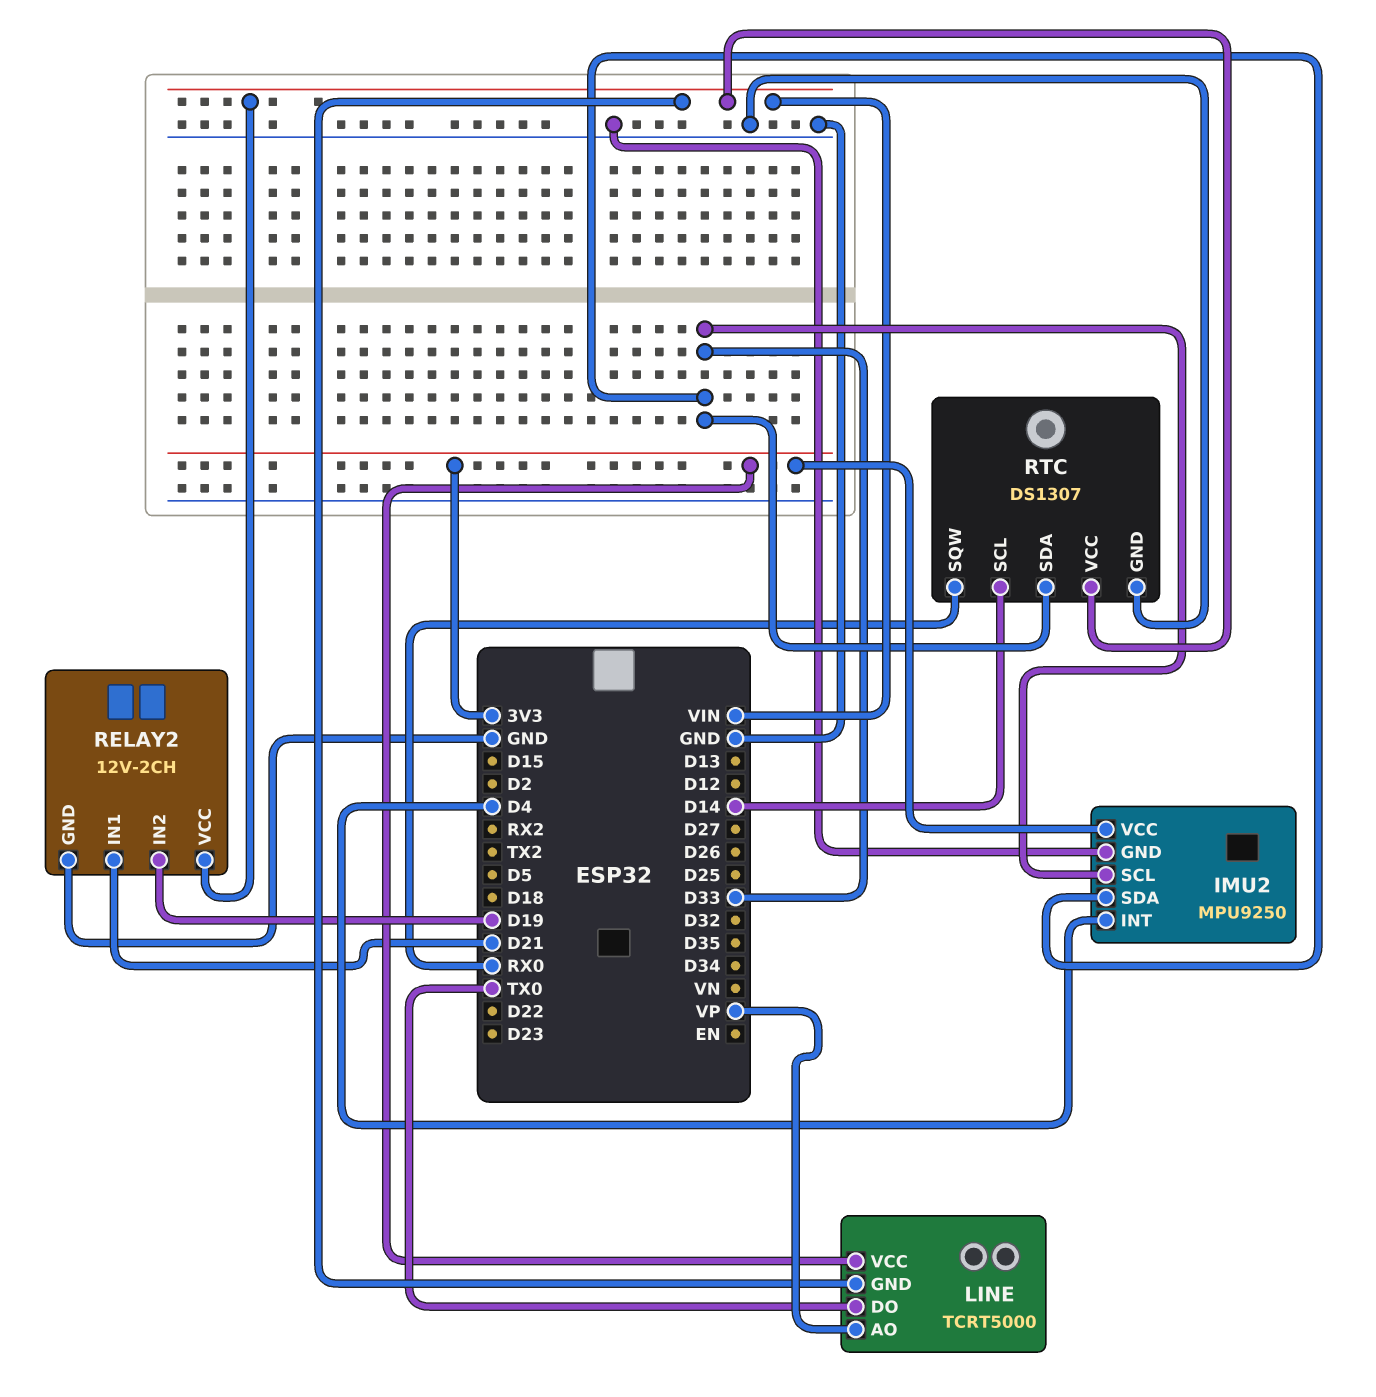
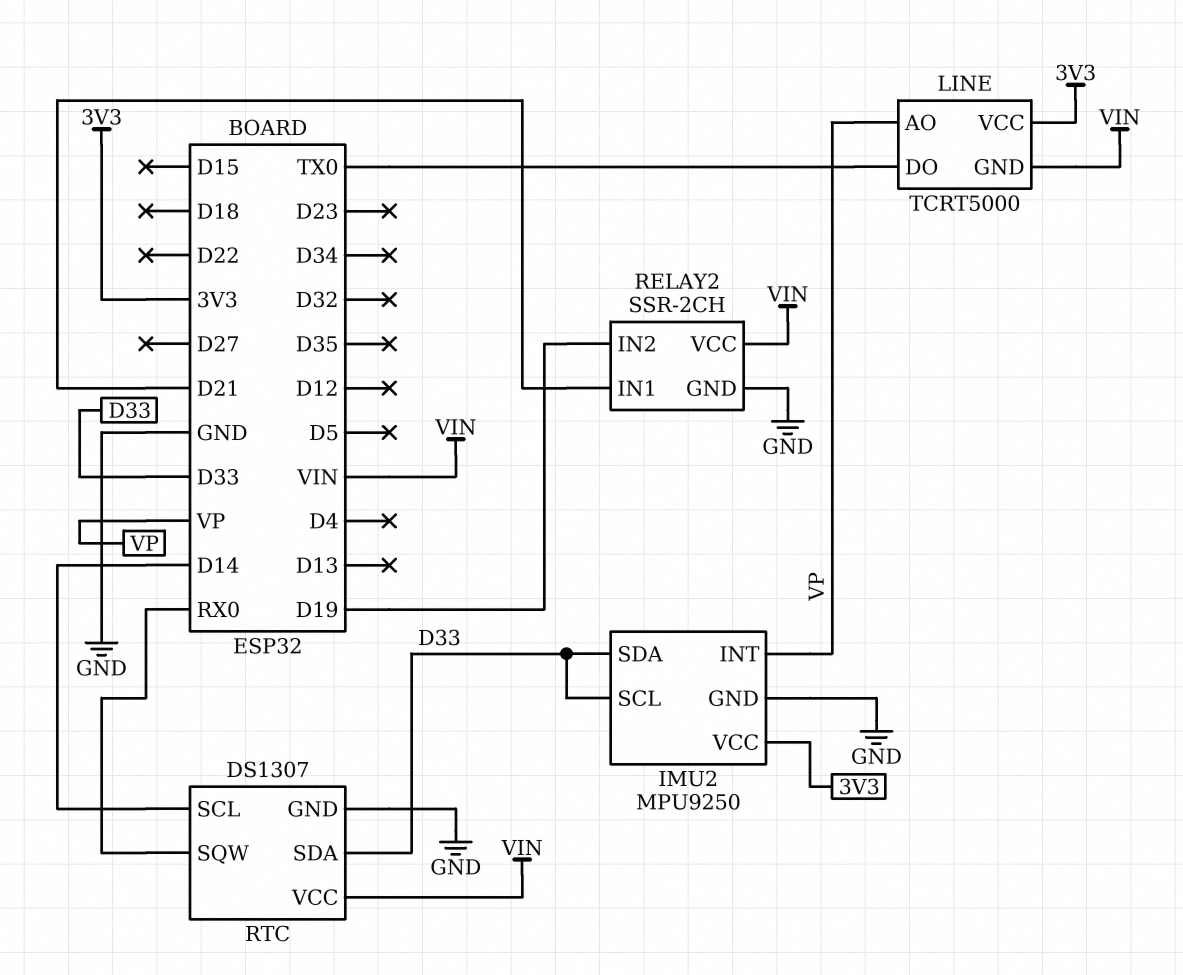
IMU2 pin INT: D4 -> VP
RELAY2: 12V-2CH -> SSR-2CH

